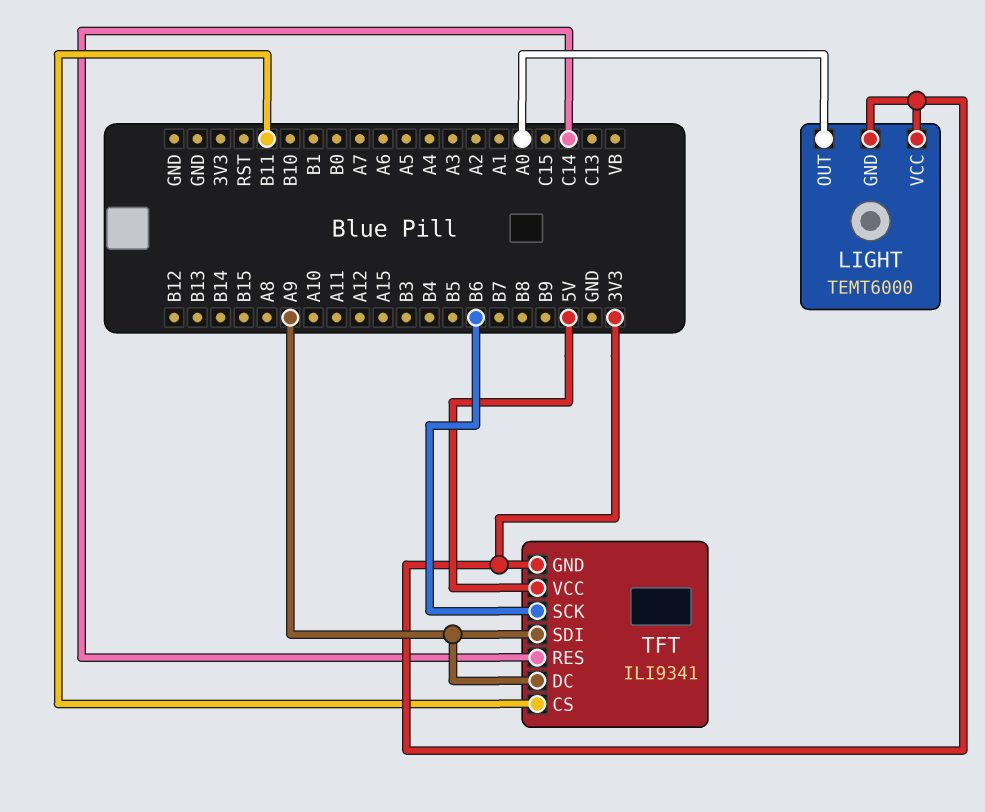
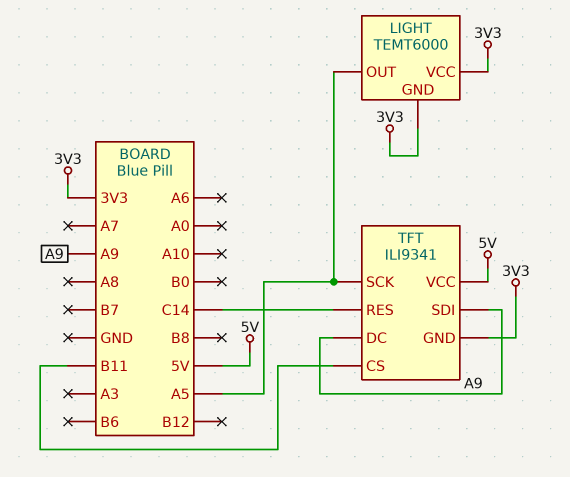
LIGHT pin OUT: A0 -> A5
TFT pin SCK: B6 -> A5

